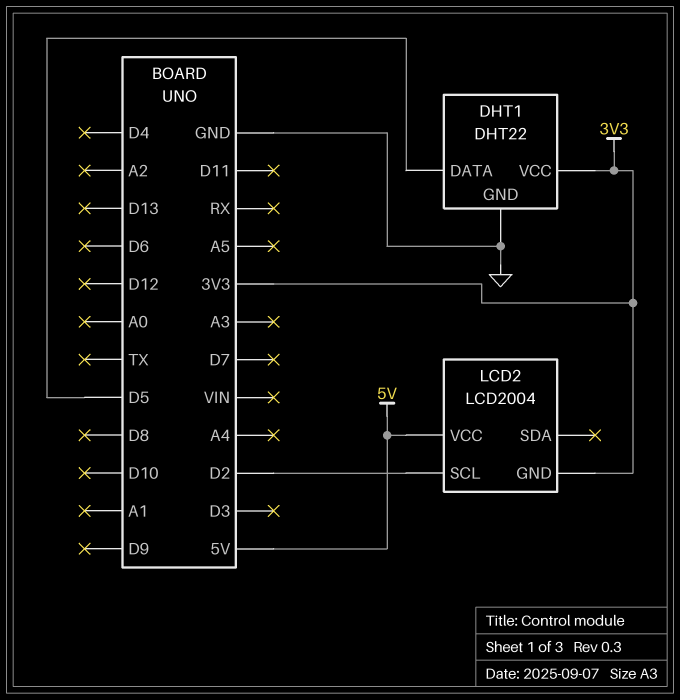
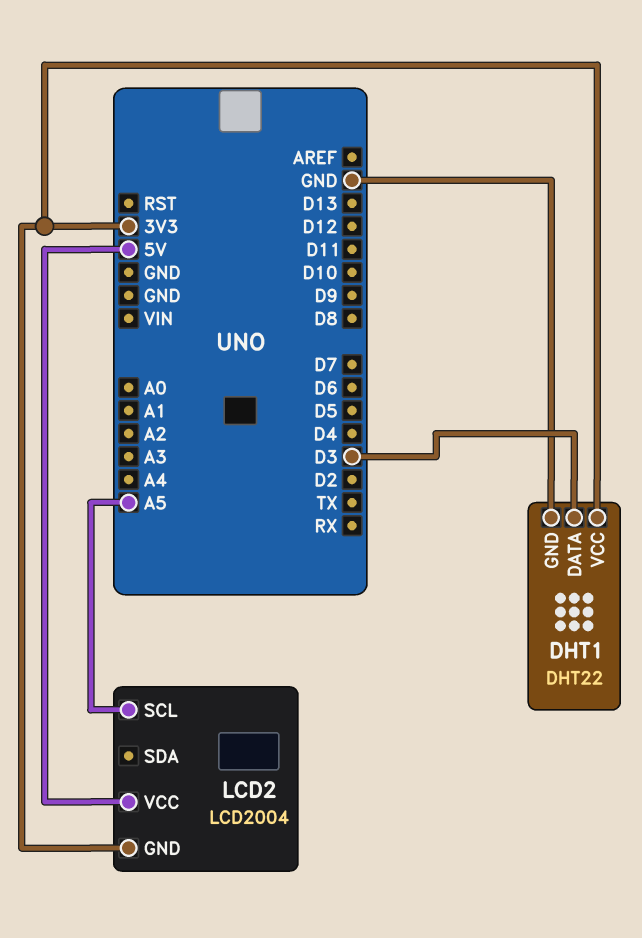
DHT1 pin DATA: D5 -> D3
LCD2 pin SCL: D2 -> A5

